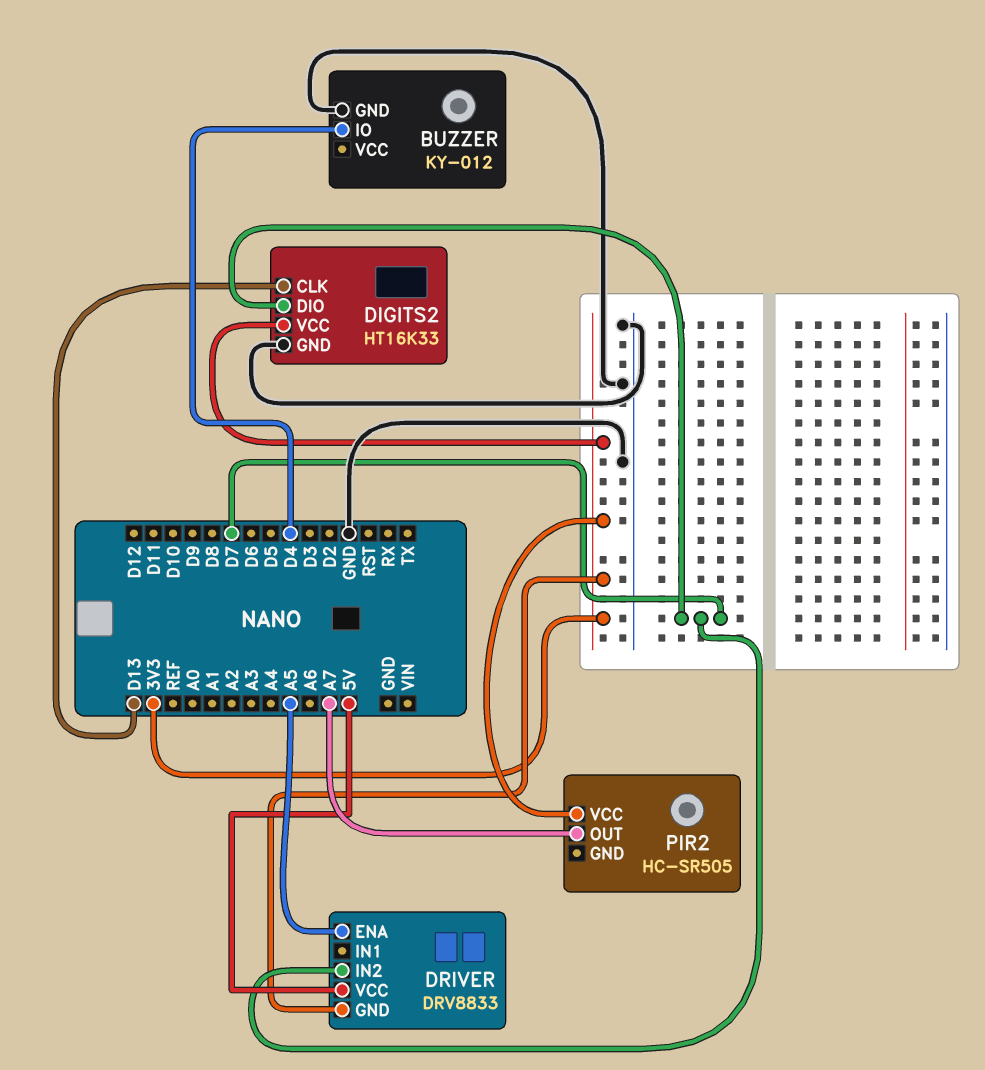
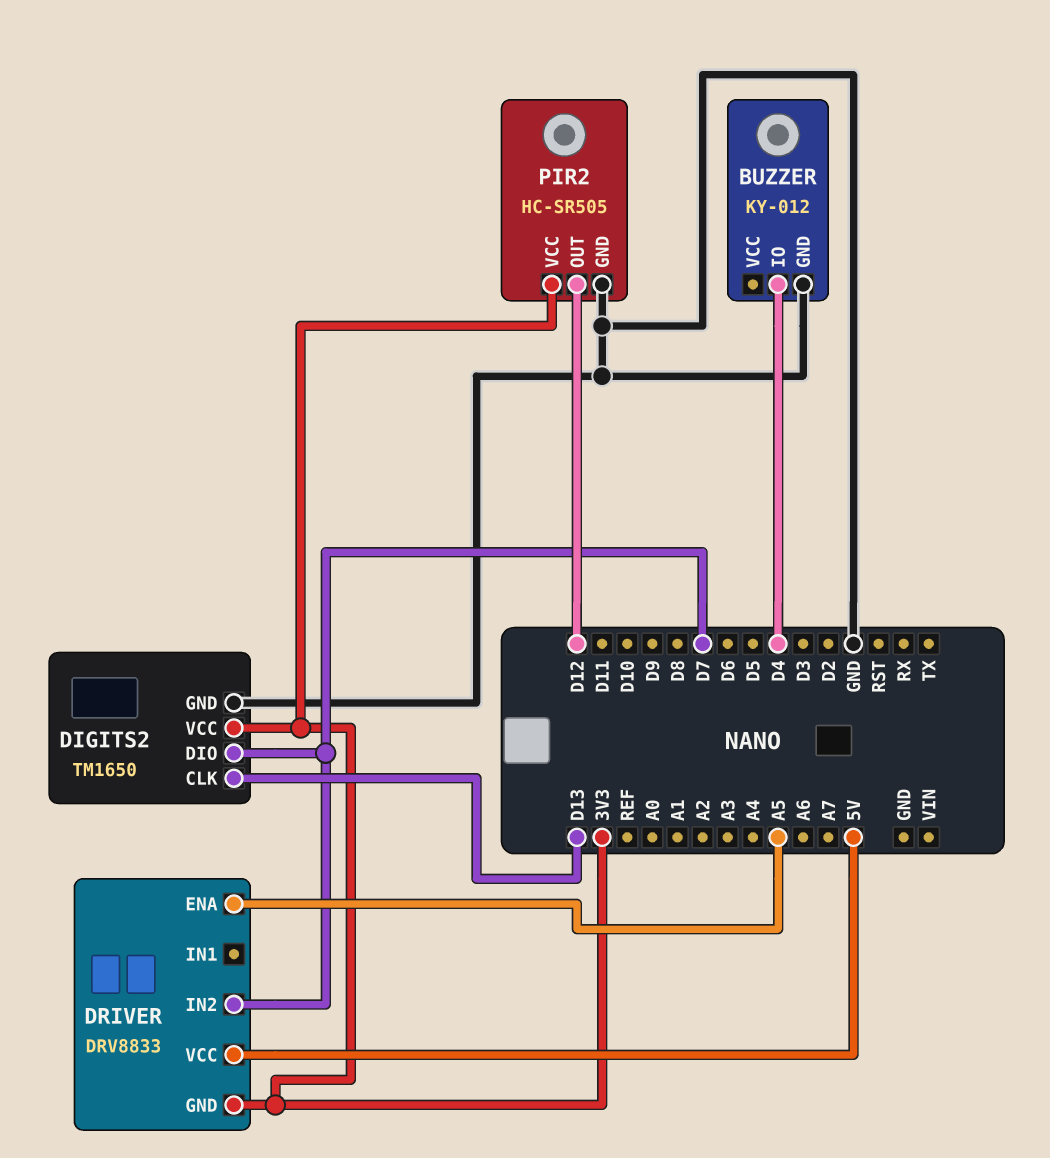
DIGITS2: HT16K33 -> TM1650
PIR2 pin GND: none -> GND
PIR2 pin OUT: A7 -> D12

